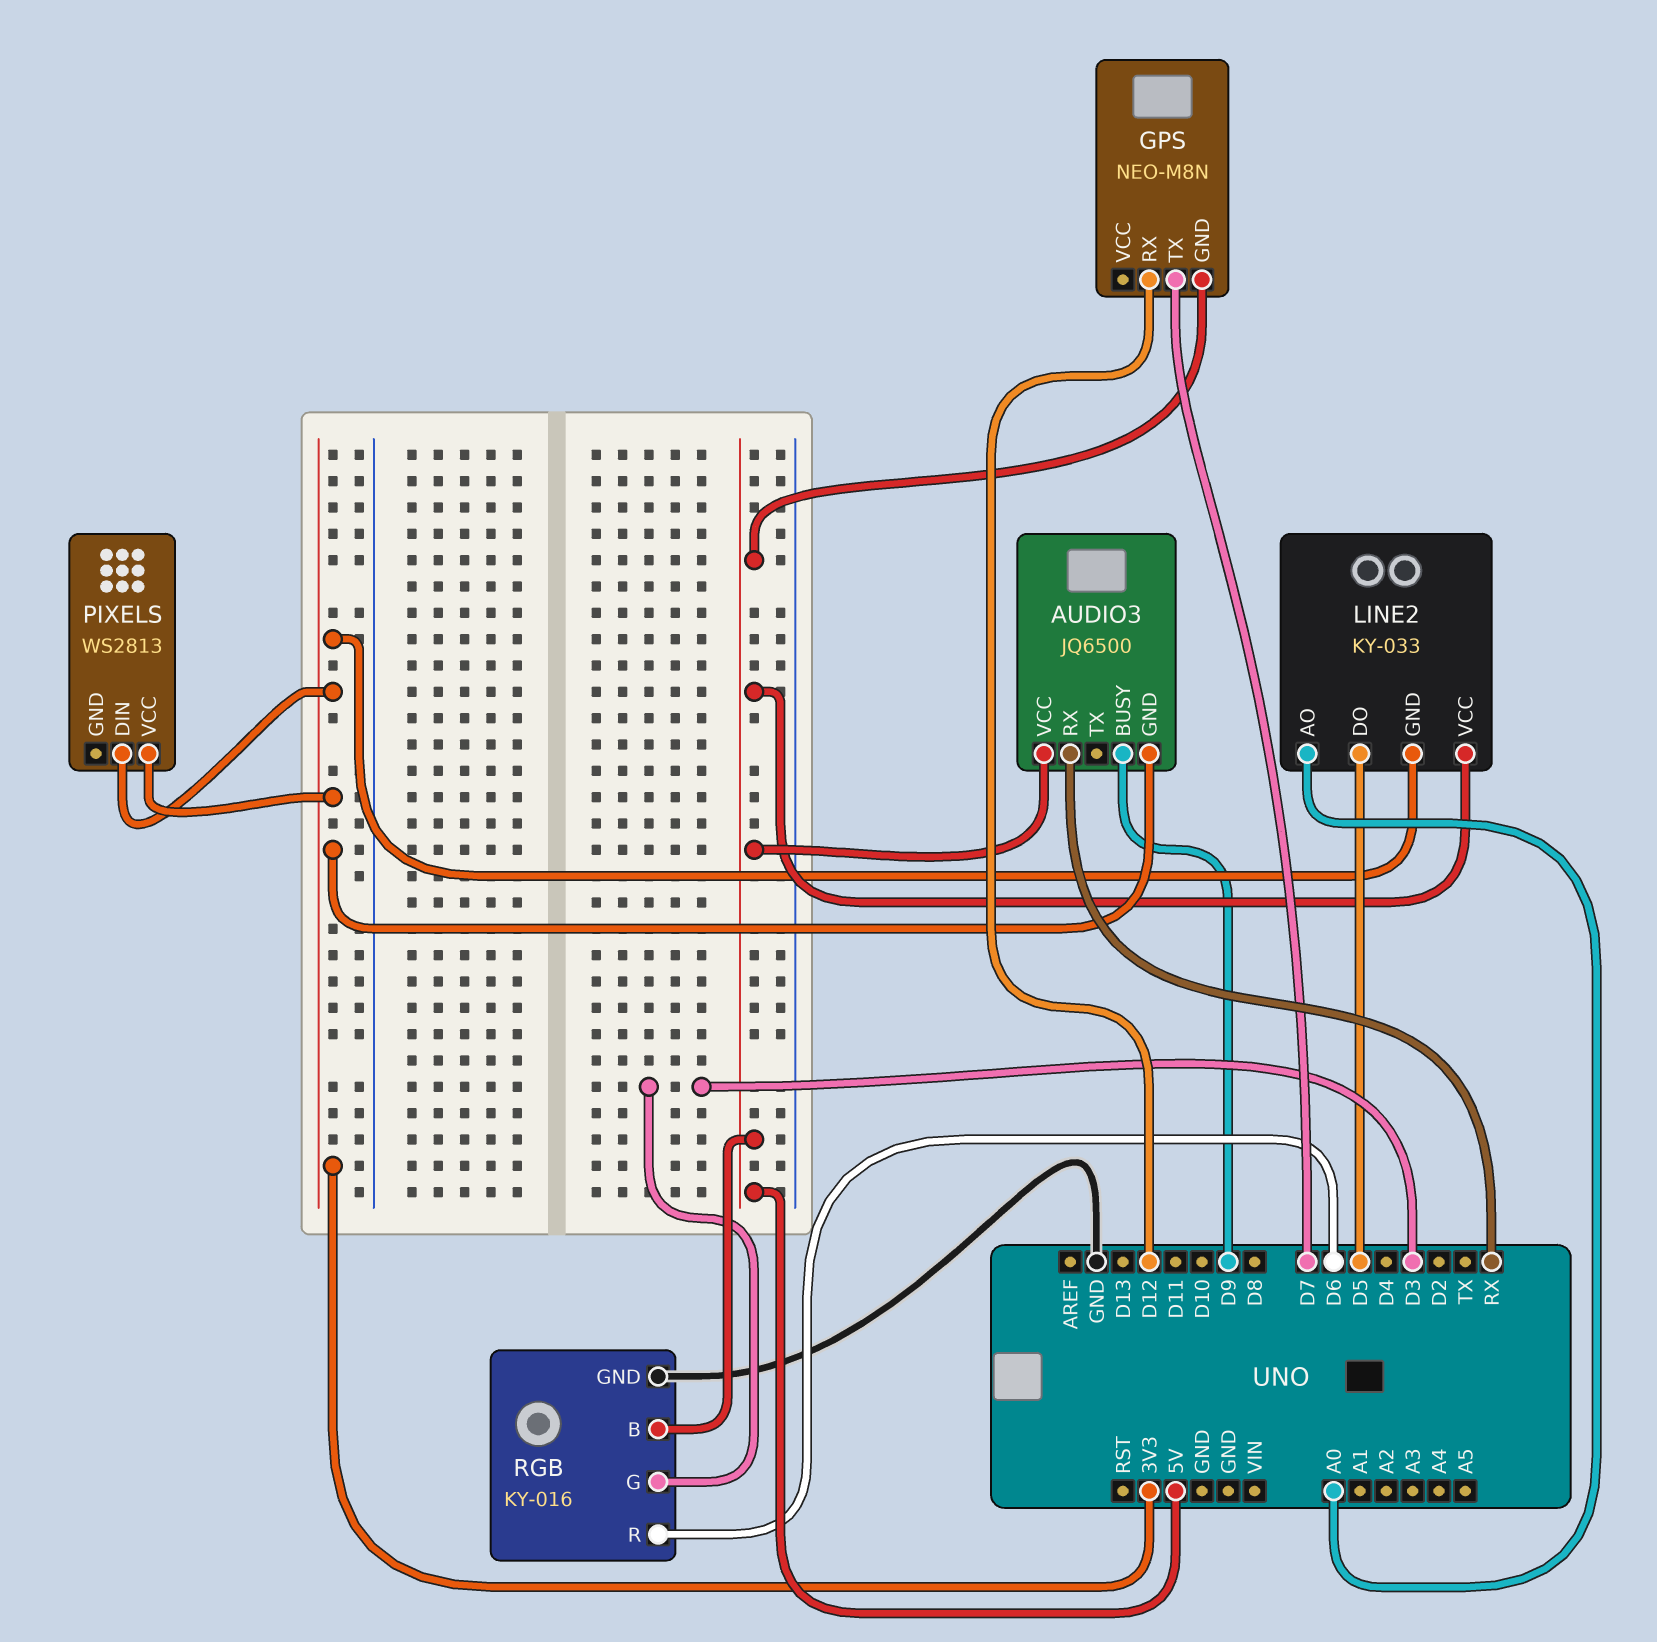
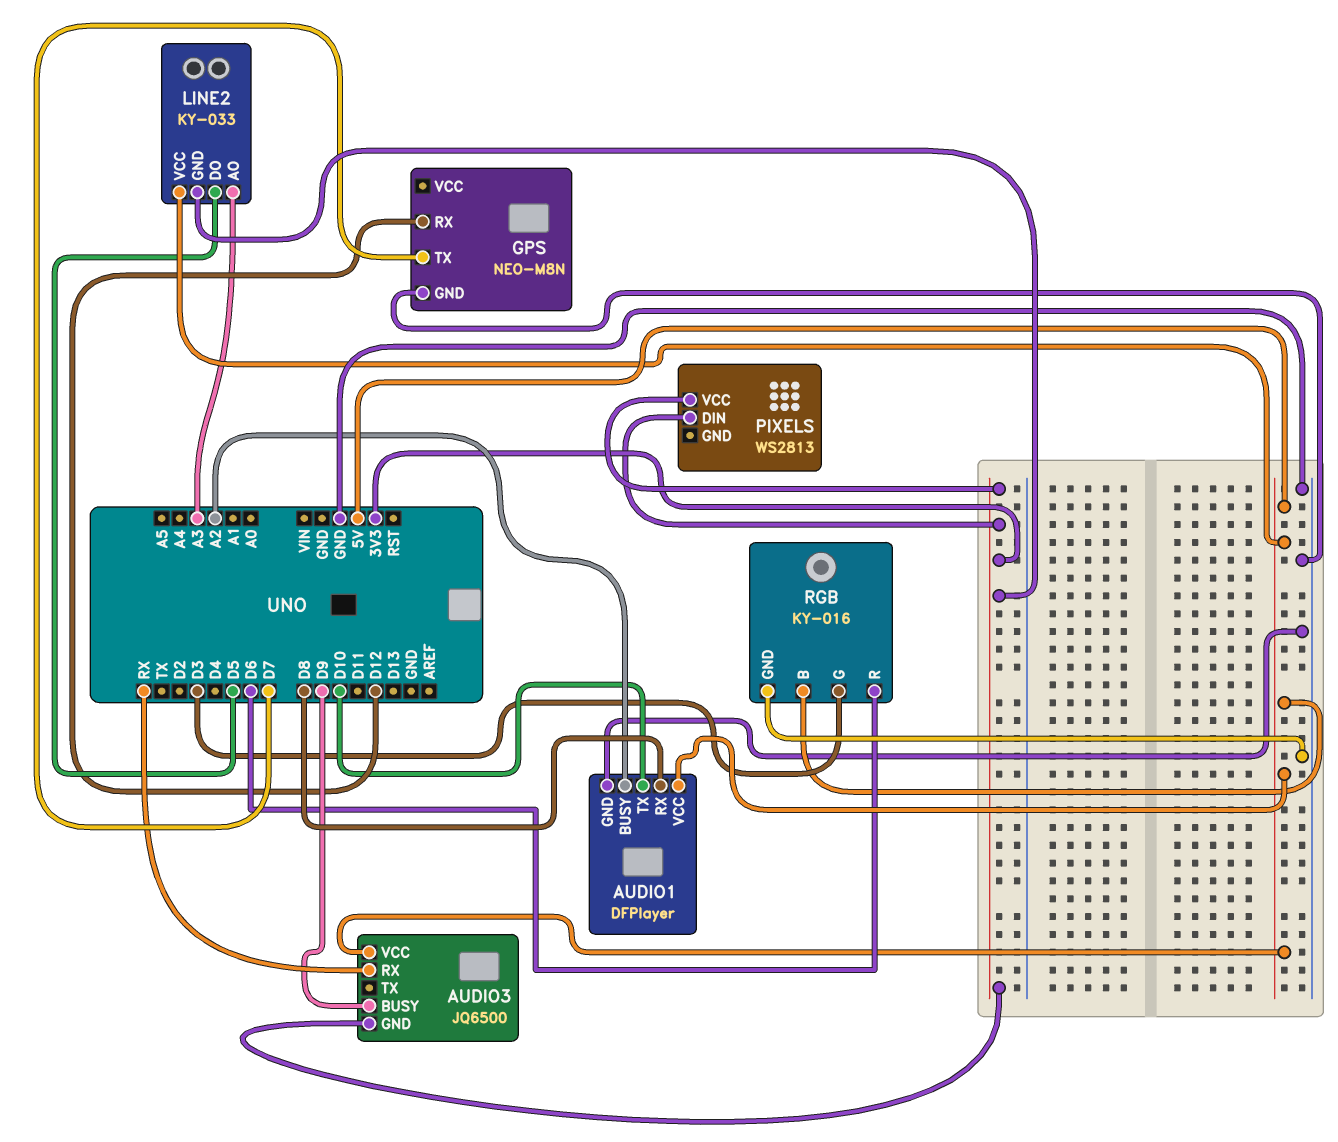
AUDIO1: none -> DFPlayer
AUDIO1 pin BUSY: none -> A2
AUDIO1 pin GND: none -> GND
AUDIO1 pin RX: none -> D8
AUDIO1 pin TX: none -> D10
AUDIO1 pin VCC: none -> 5V
GPS pin GND: 5V -> GND
LINE2 pin AO: A0 -> A3

